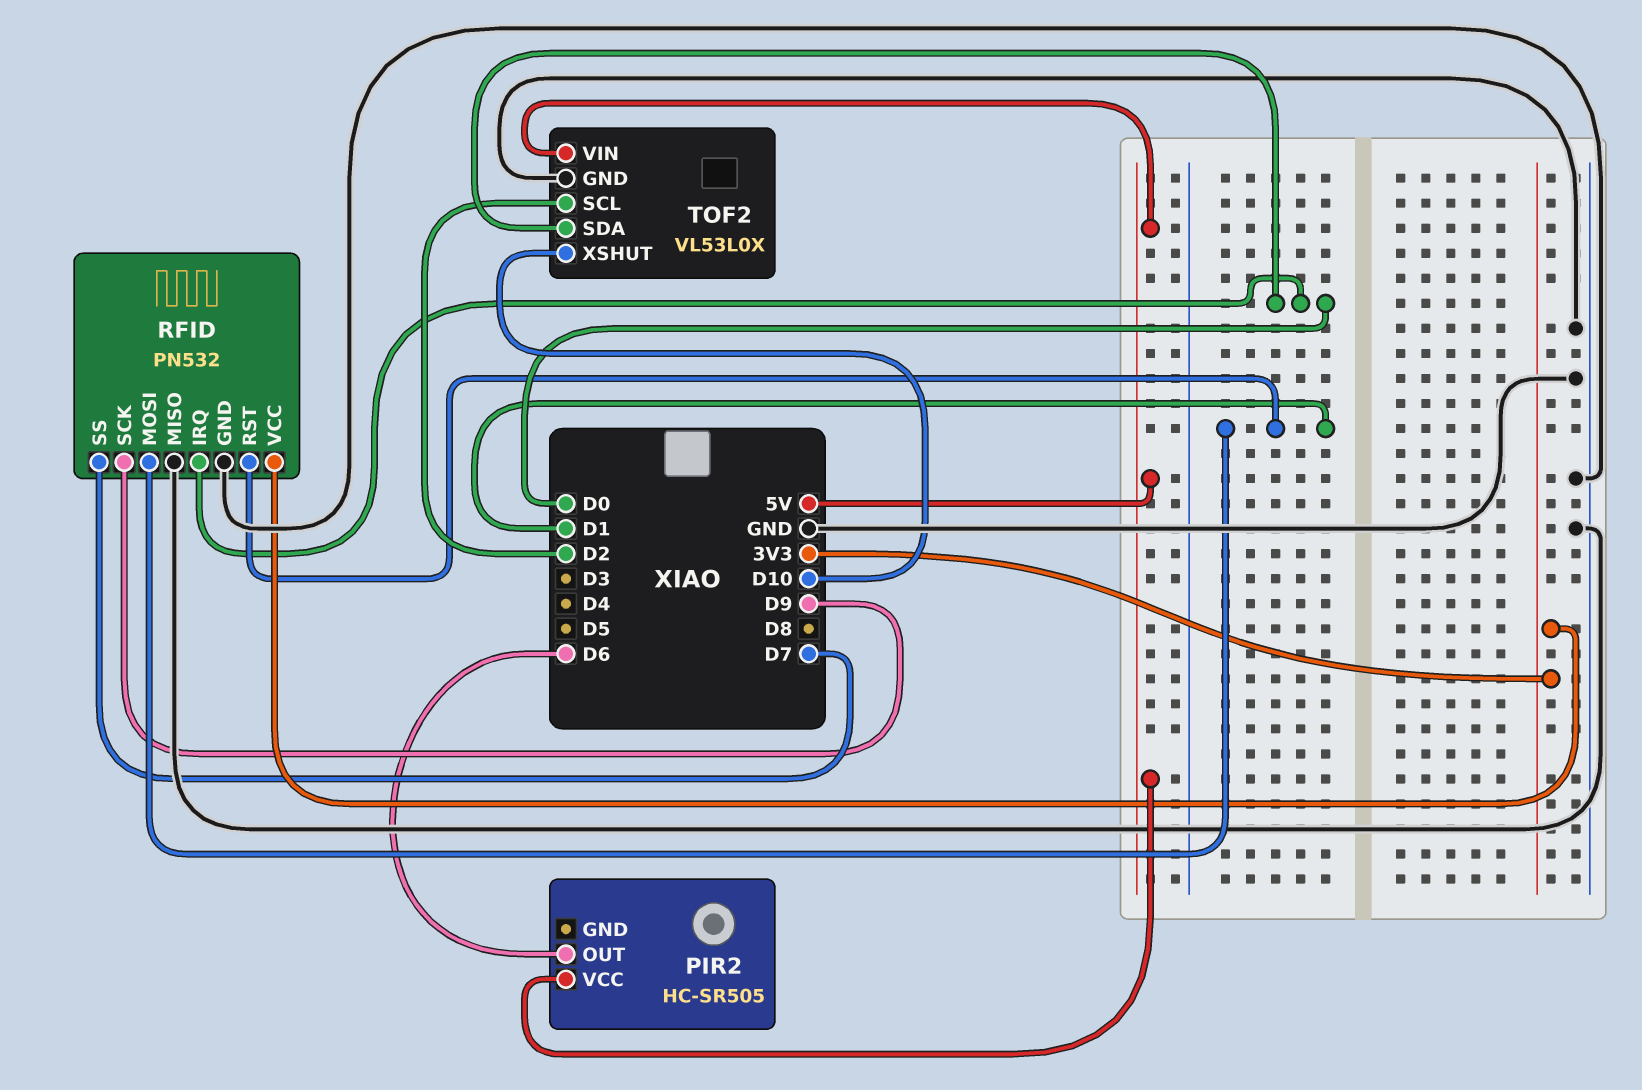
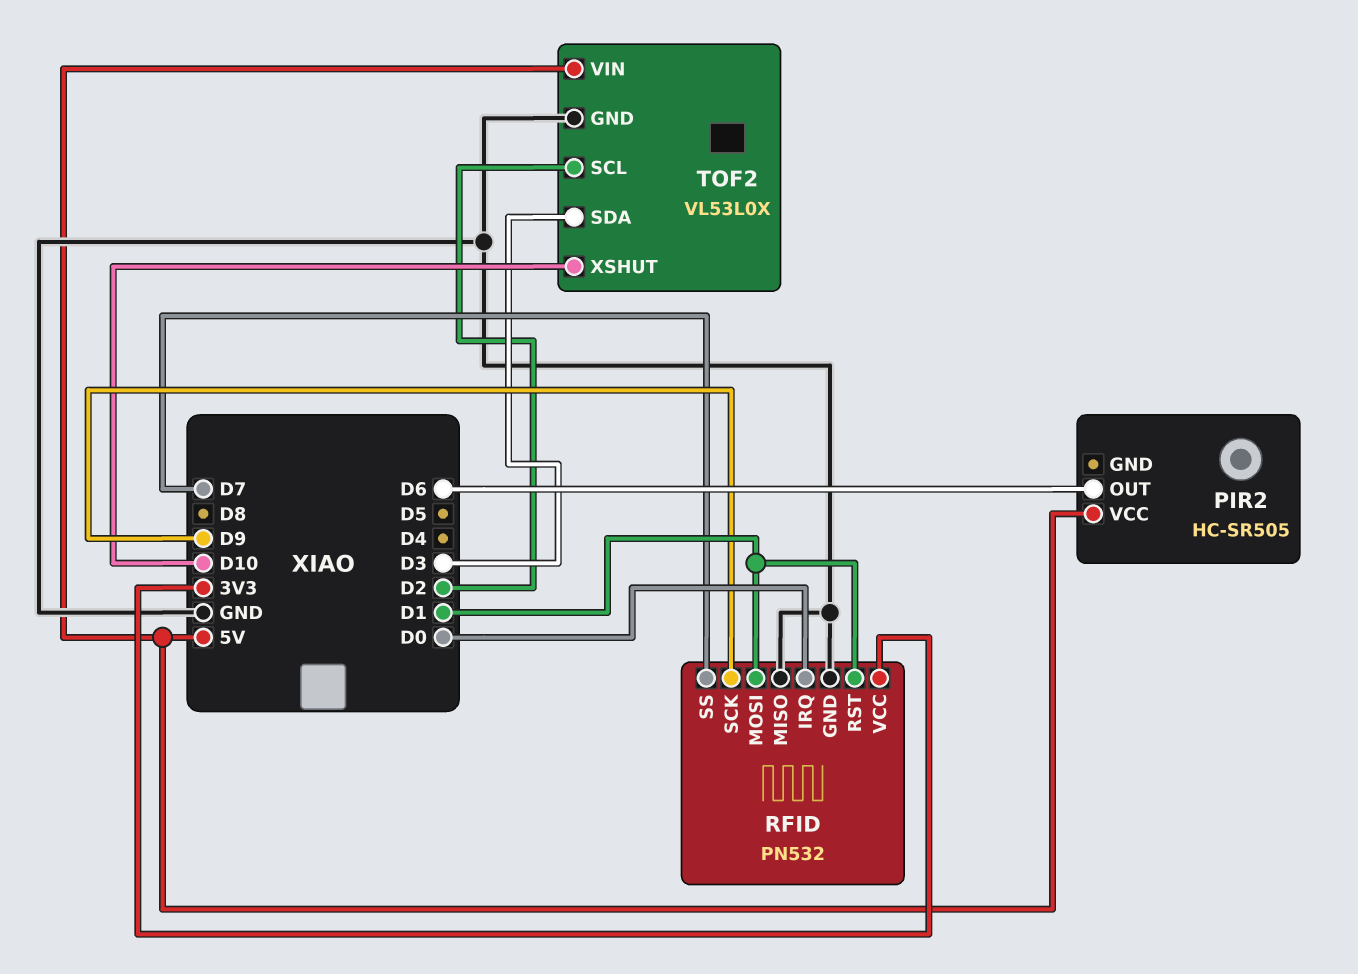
TOF2 pin SDA: D0 -> D3

